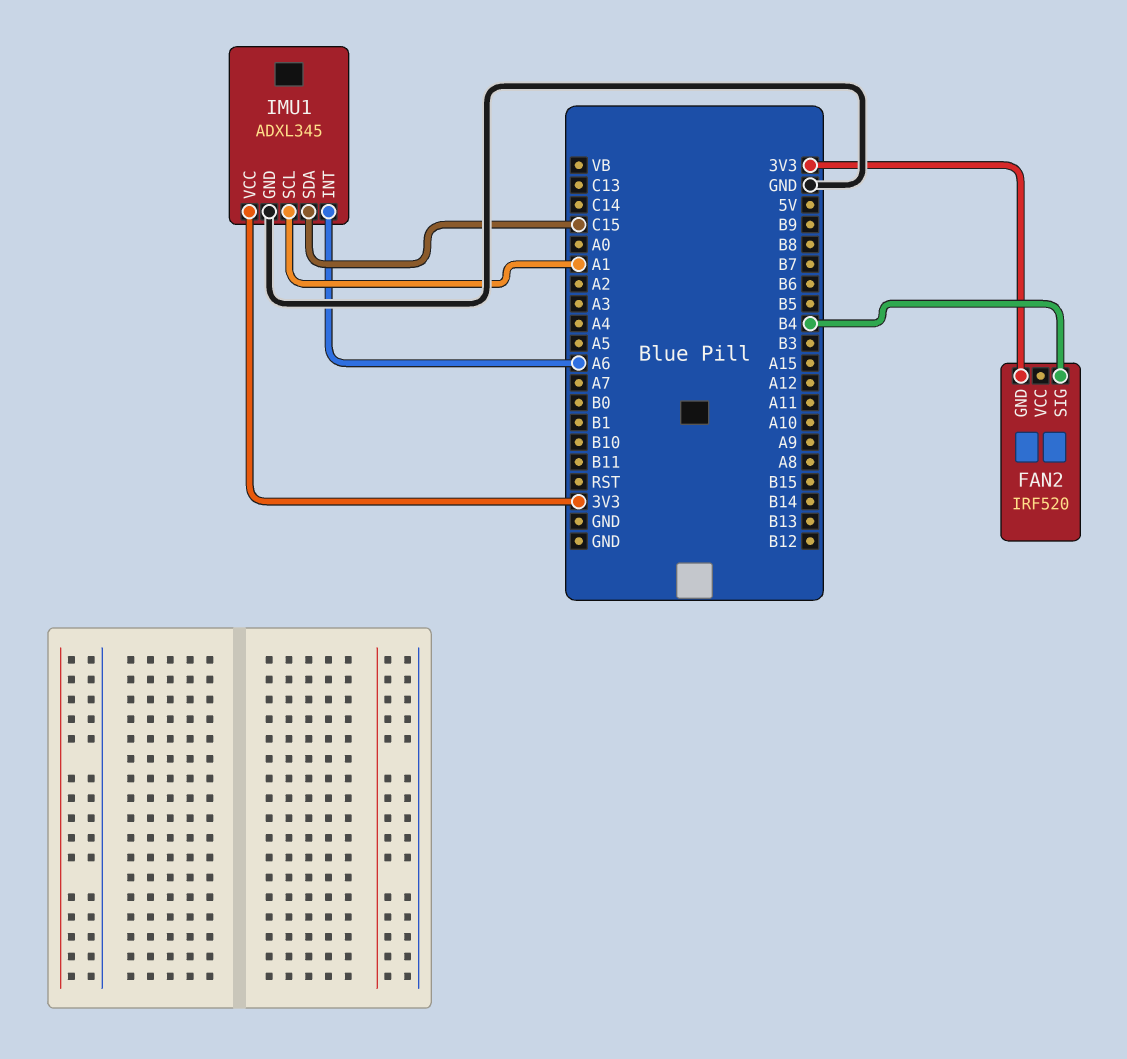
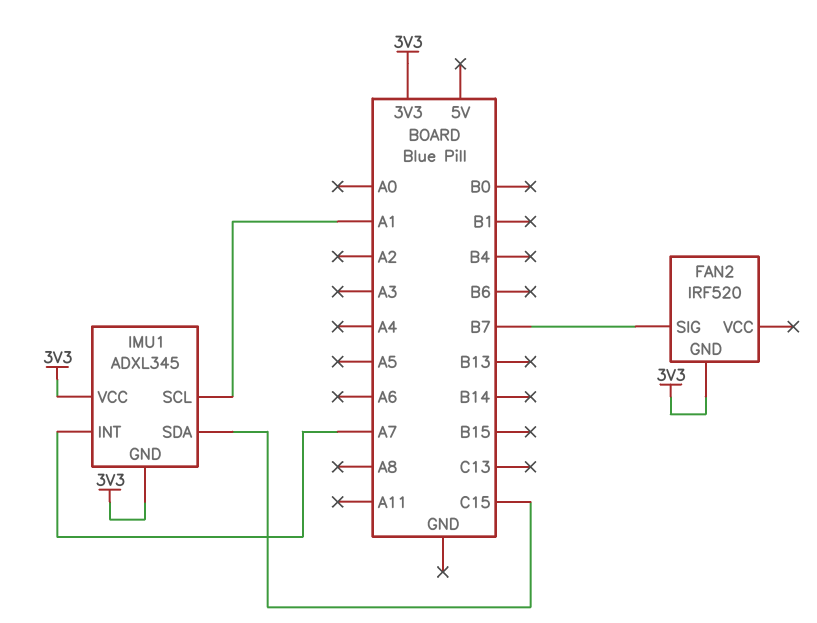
FAN2 pin SIG: B4 -> B7
IMU1 pin GND: GND -> 3V3
IMU1 pin INT: A6 -> A7

